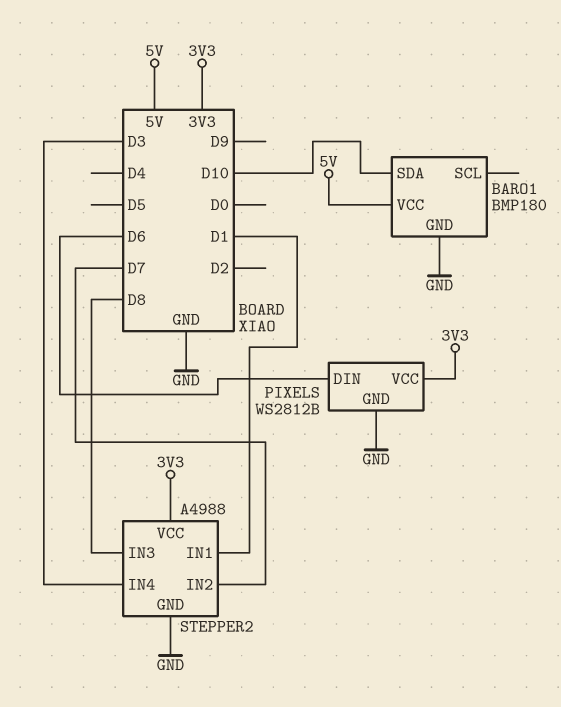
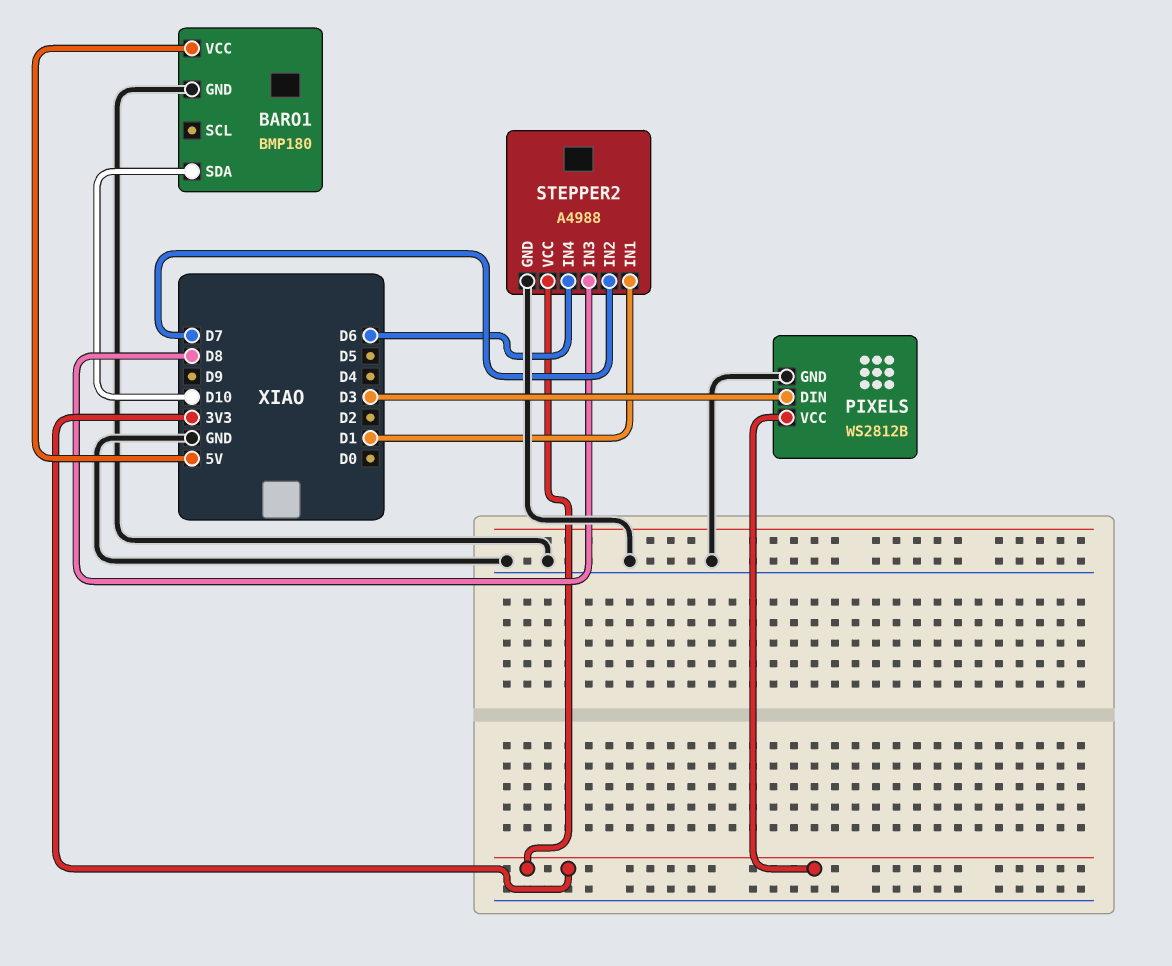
PIXELS pin DIN: D6 -> D3
STEPPER2 pin IN4: D3 -> D6

